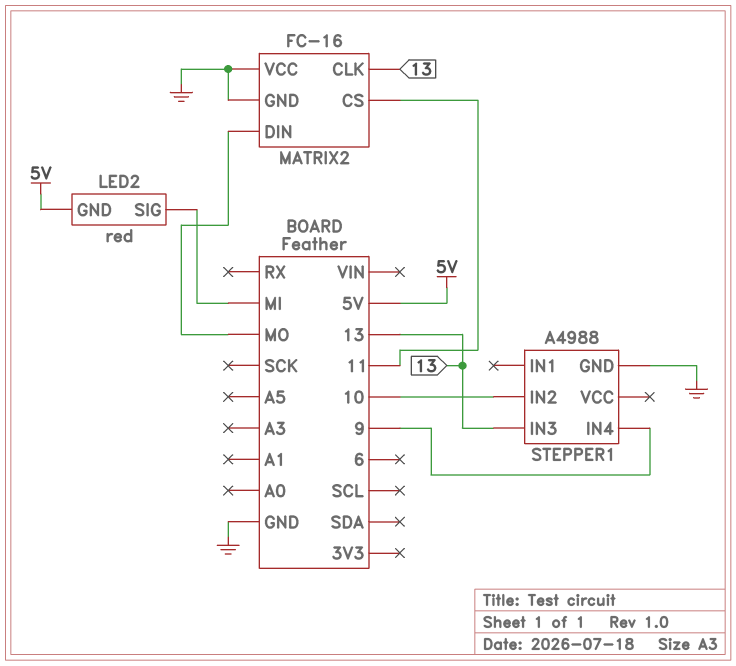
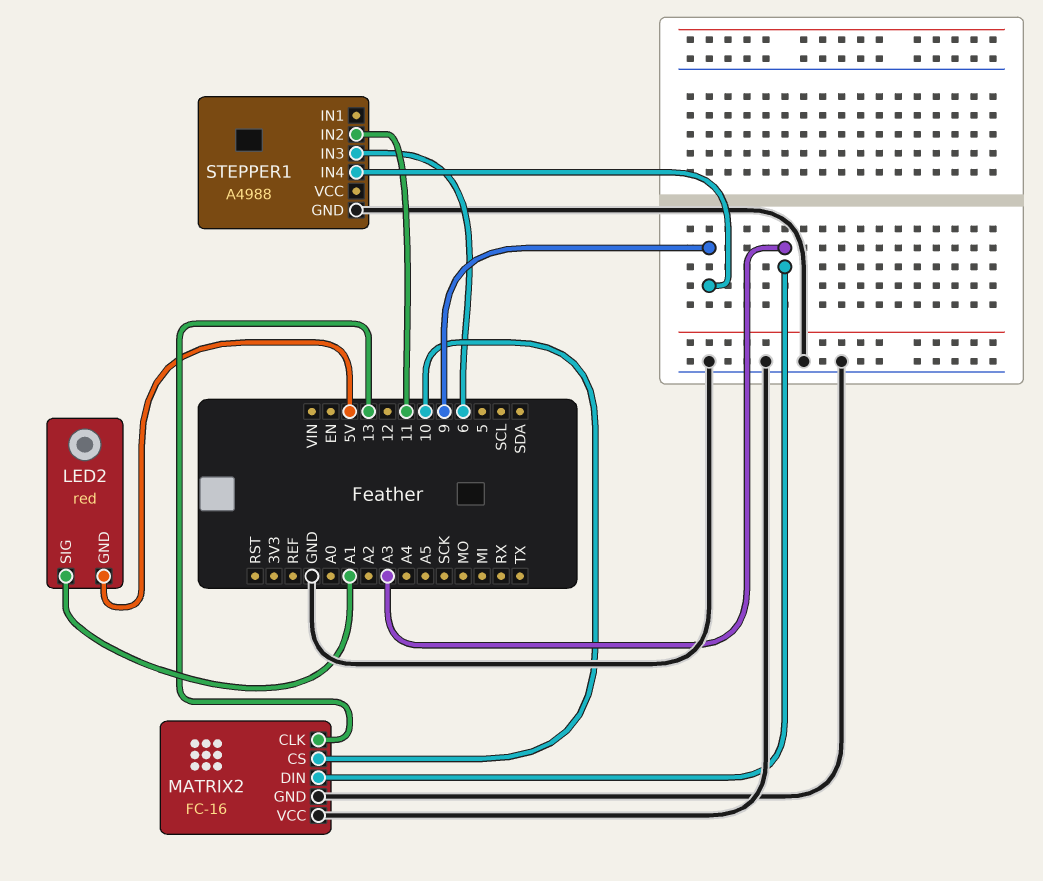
LED2 pin SIG: MI -> A1
MATRIX2 pin CS: 11 -> 10
MATRIX2 pin DIN: MO -> A3
STEPPER1 pin IN2: 10 -> 11
STEPPER1 pin IN3: 13 -> 6

